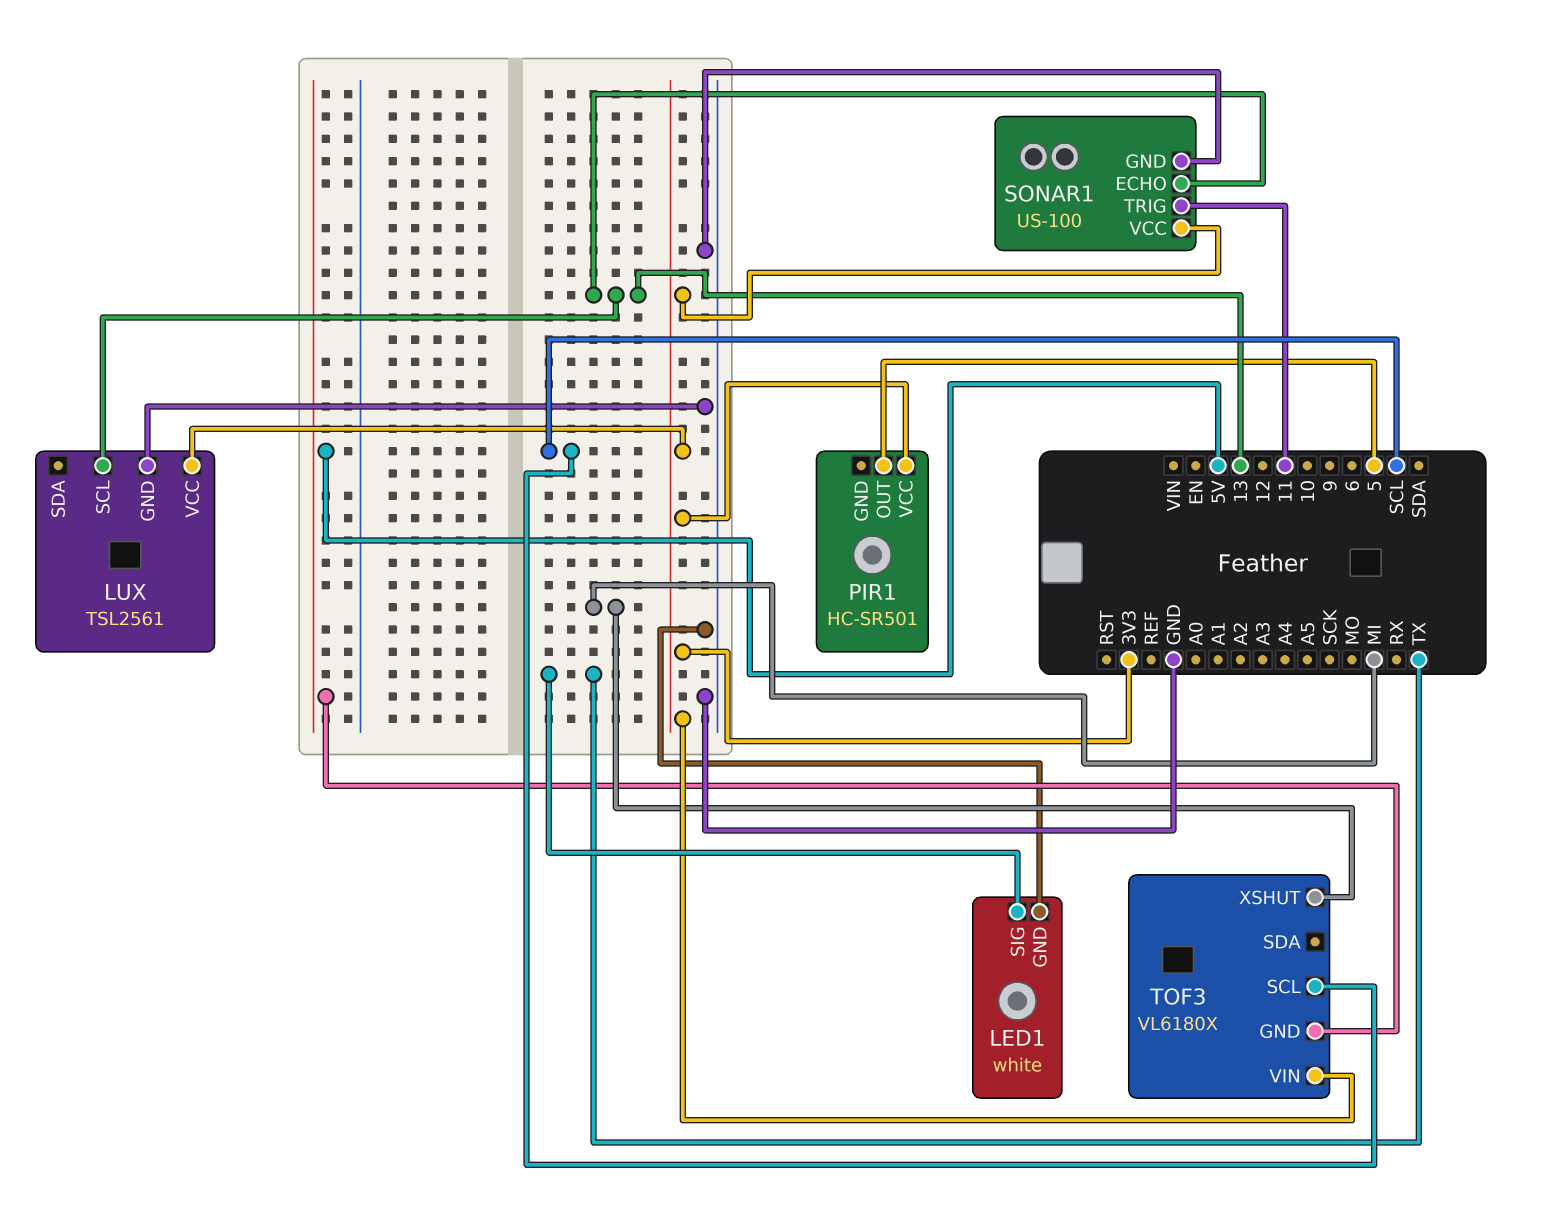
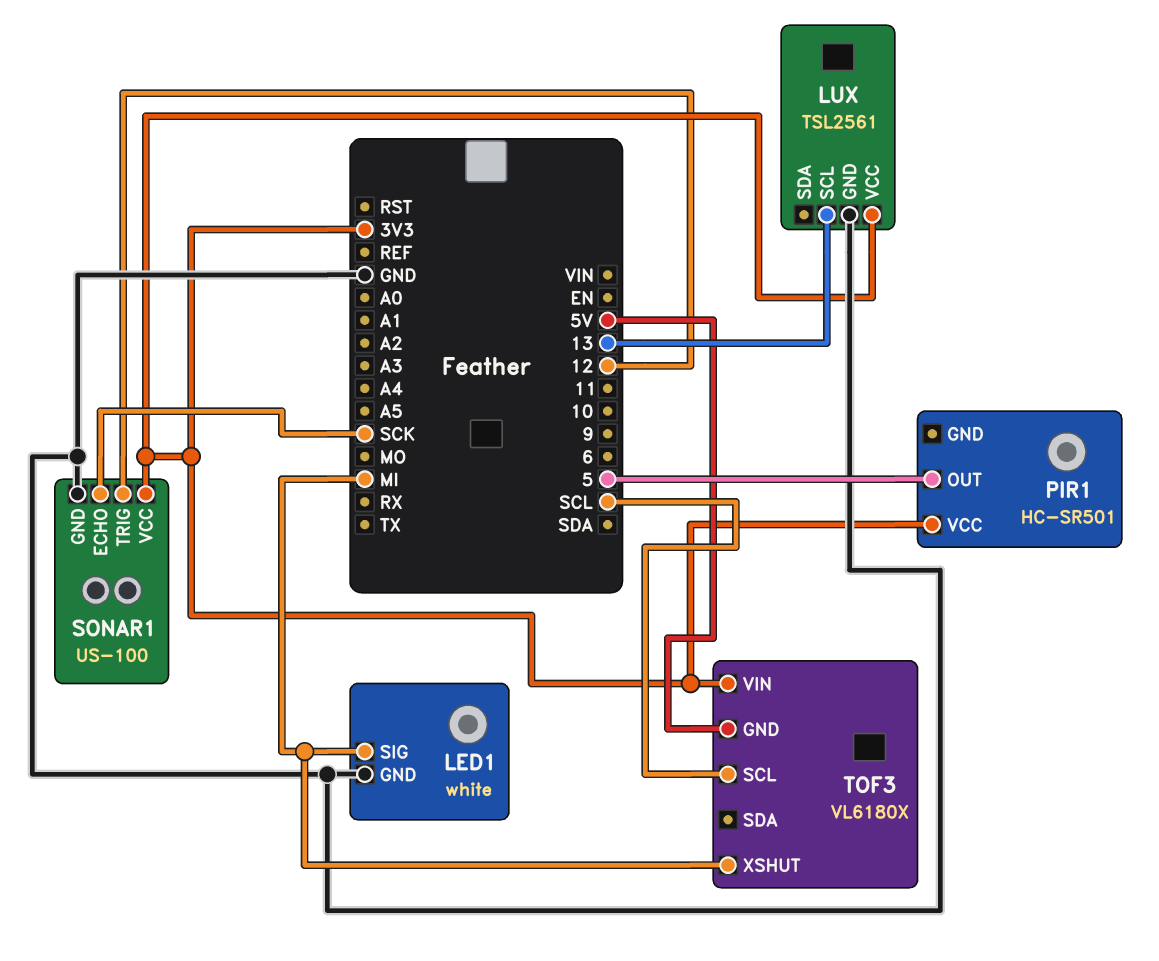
LED1 pin SIG: TX -> MI
SONAR1 pin ECHO: 13 -> SCK
SONAR1 pin TRIG: 11 -> 12

